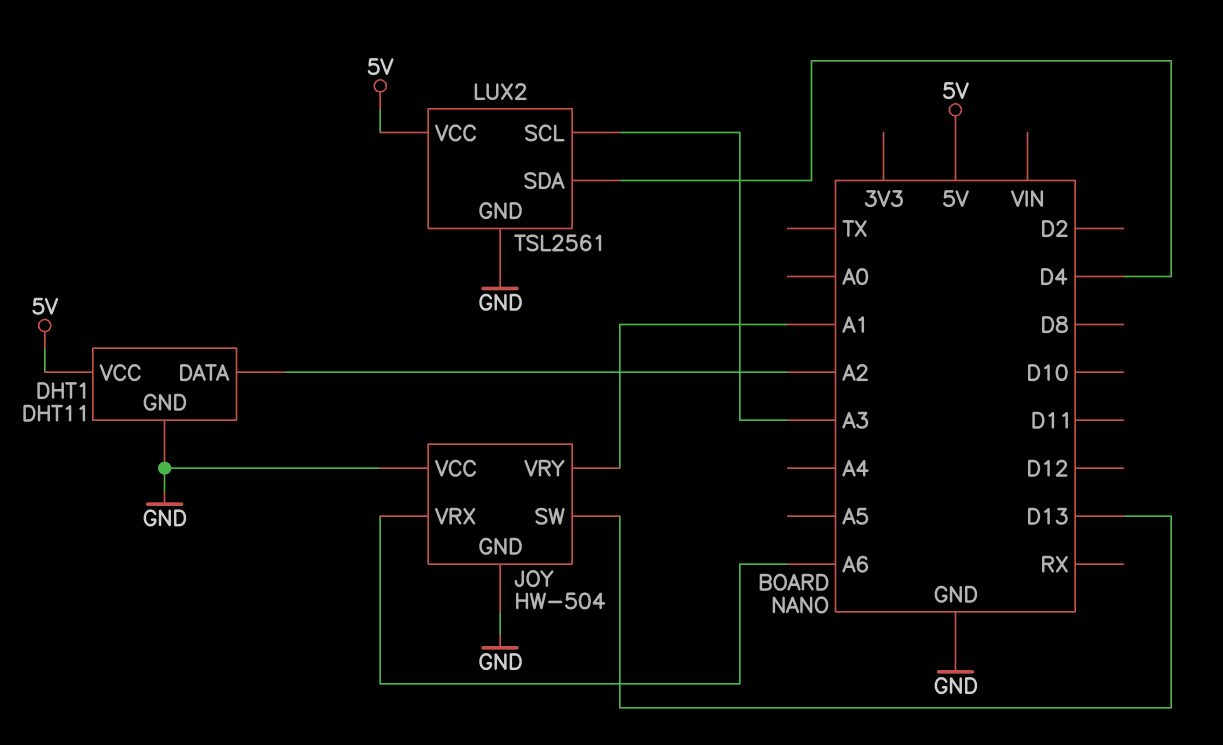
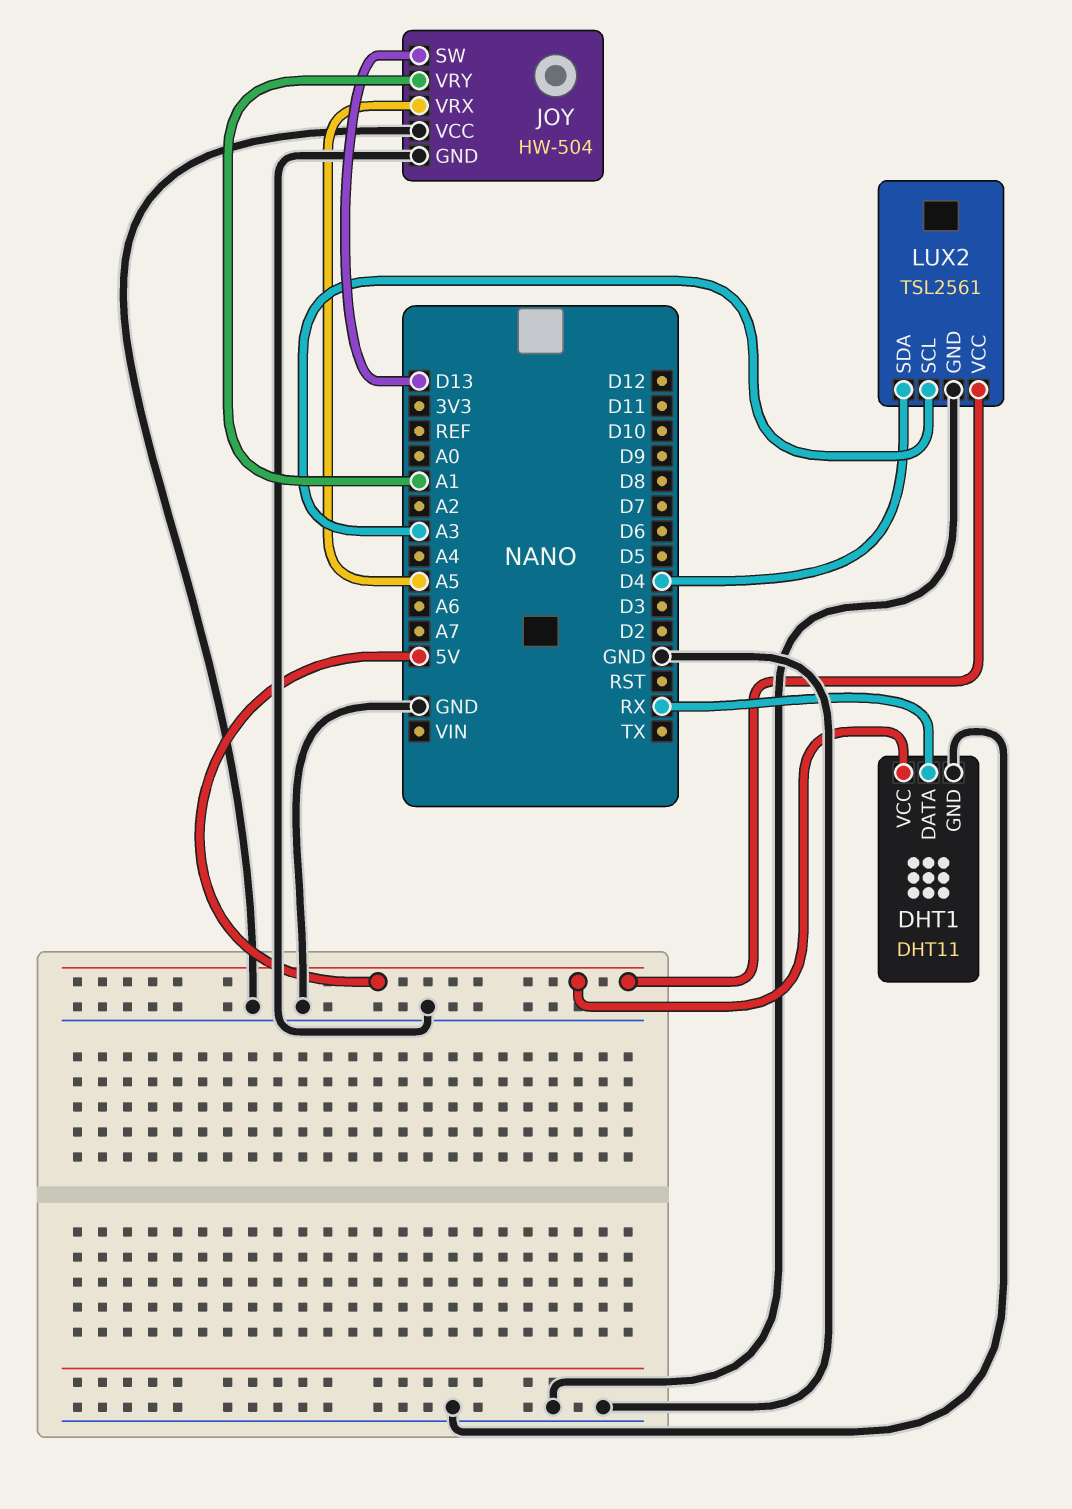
DHT1 pin DATA: A2 -> RX
JOY pin VRX: A6 -> A5

